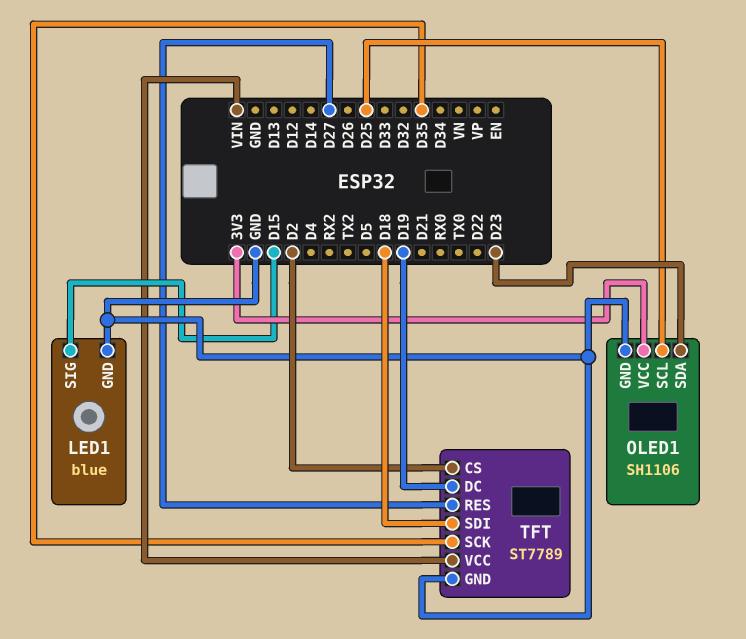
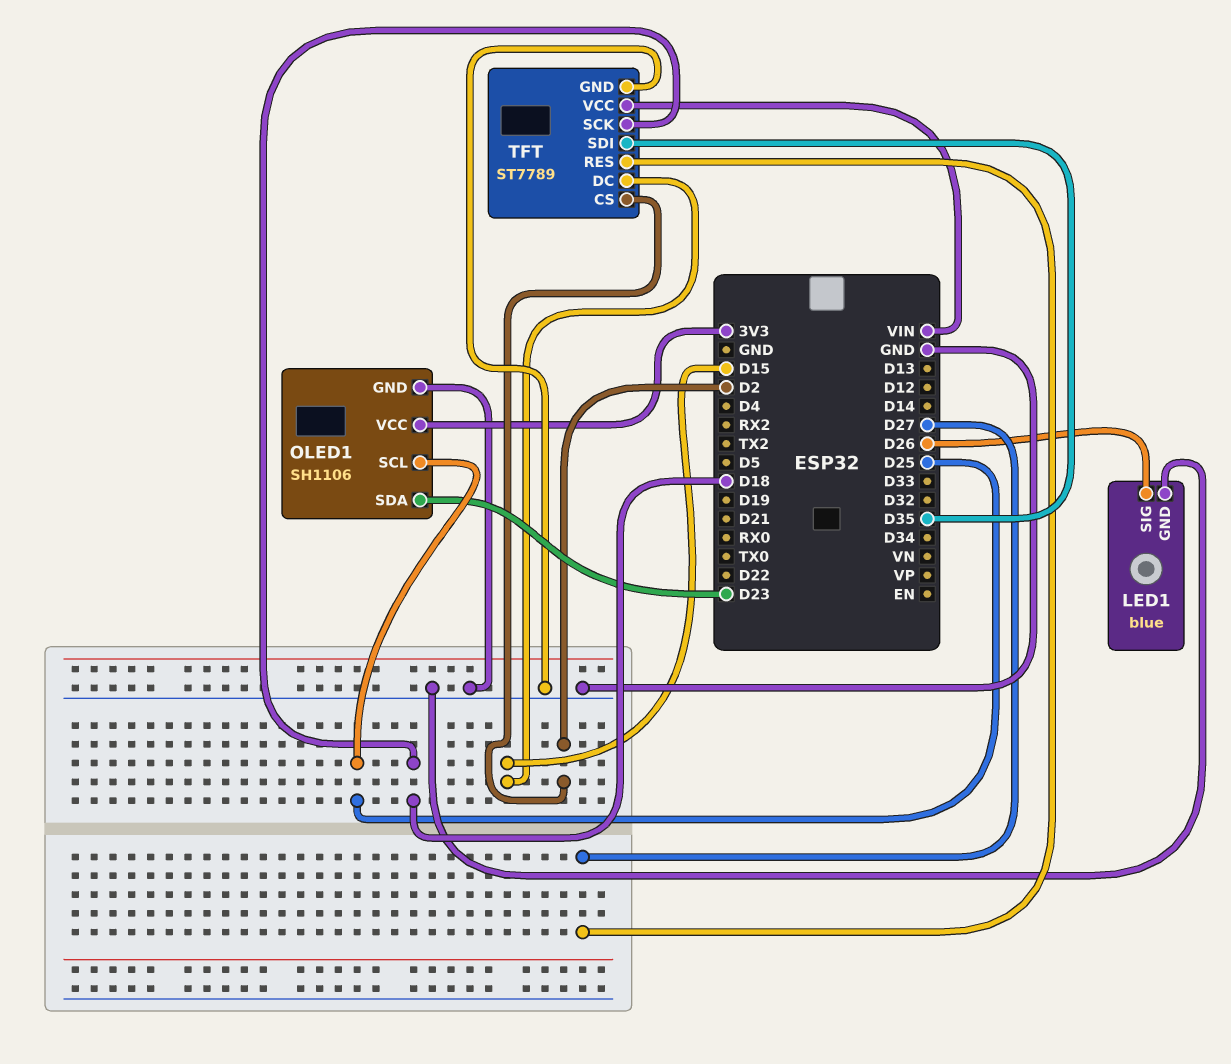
LED1 pin SIG: D15 -> D26
TFT pin DC: D19 -> D15
TFT pin SCK: D35 -> D18
TFT pin SDI: D18 -> D35

